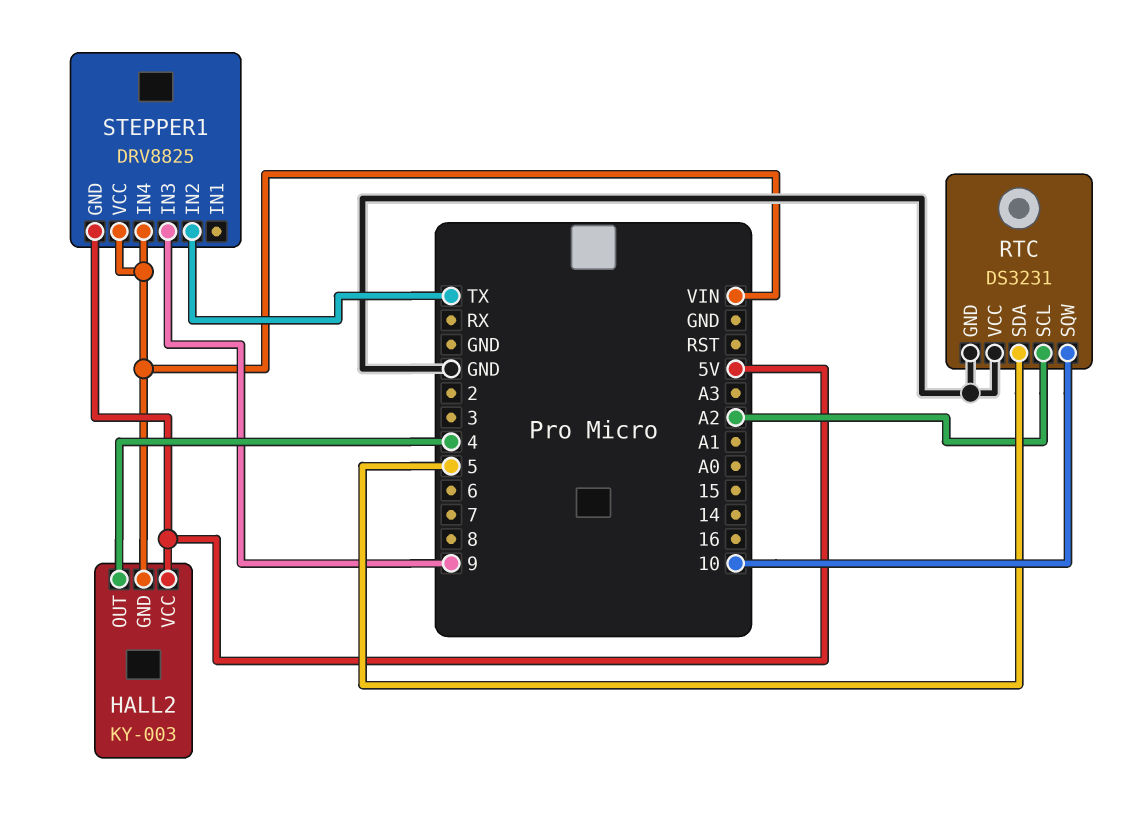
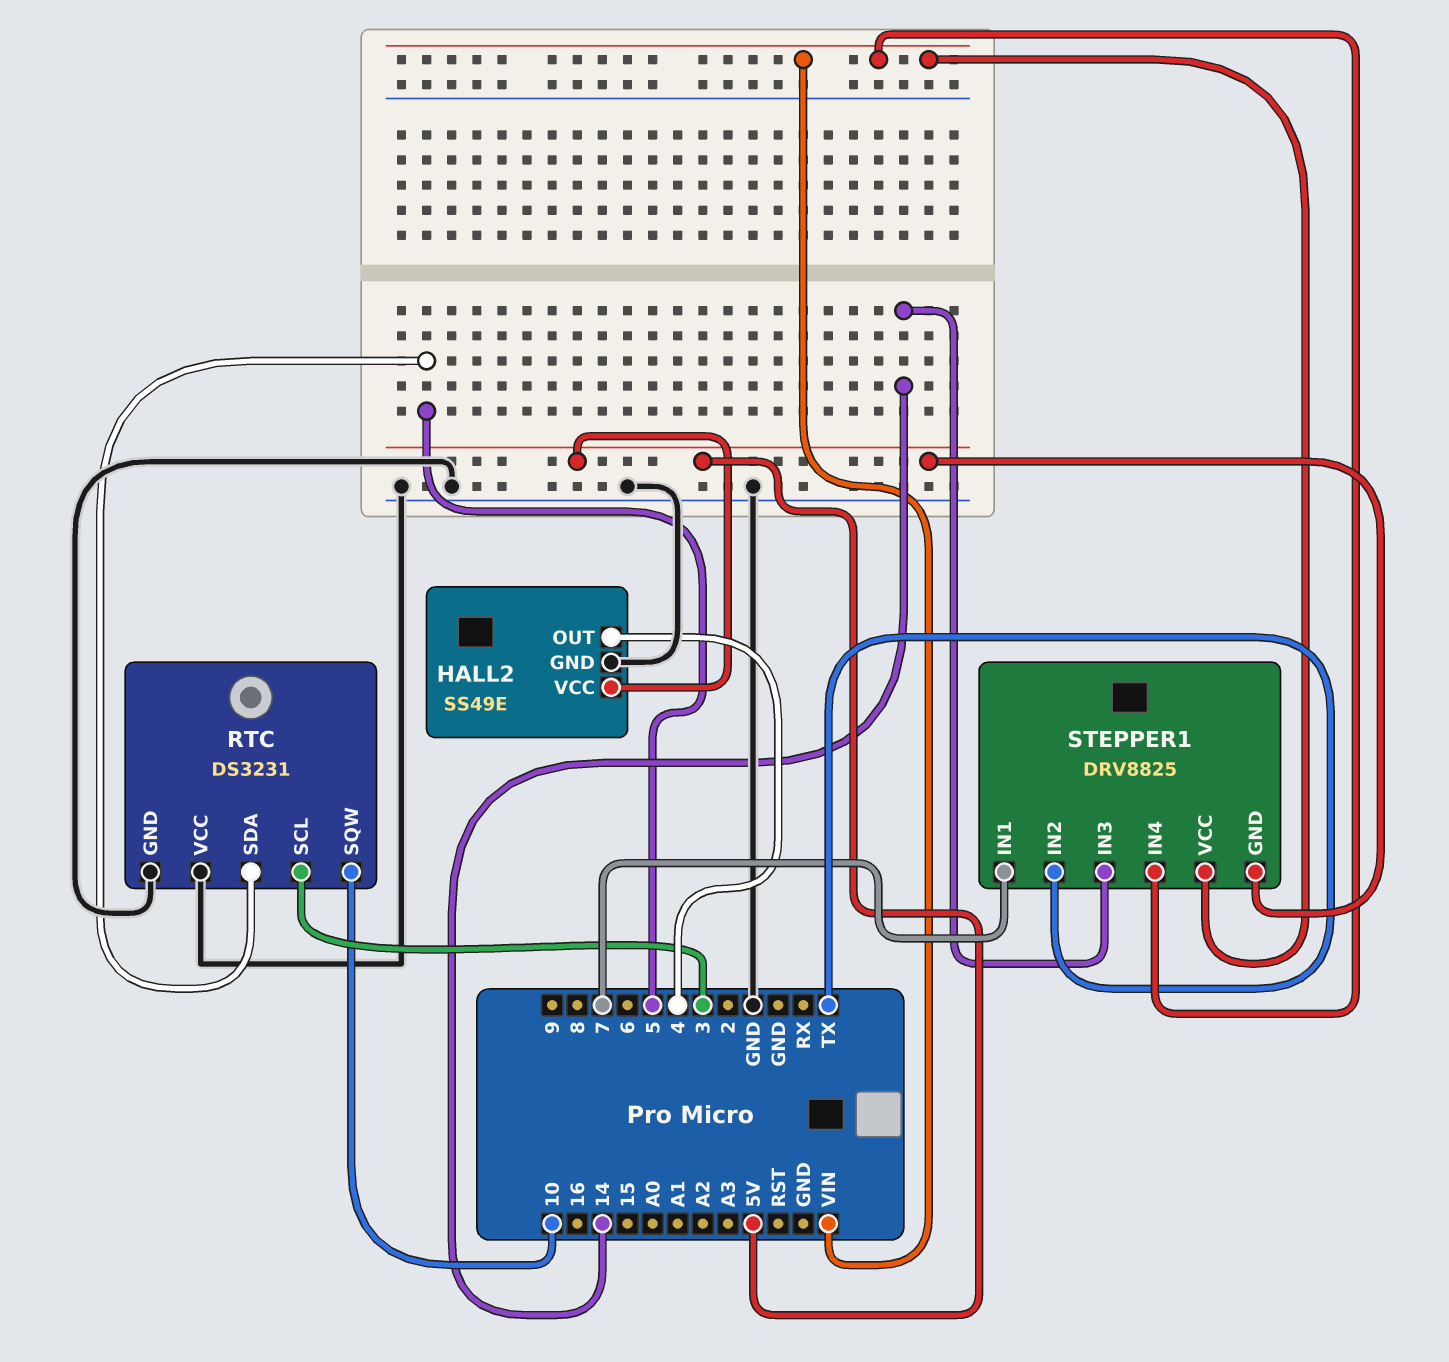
HALL2: KY-003 -> SS49E
HALL2 pin GND: VIN -> GND
RTC pin SCL: A2 -> 3
STEPPER1 pin IN1: none -> 7
STEPPER1 pin IN3: 9 -> 14

